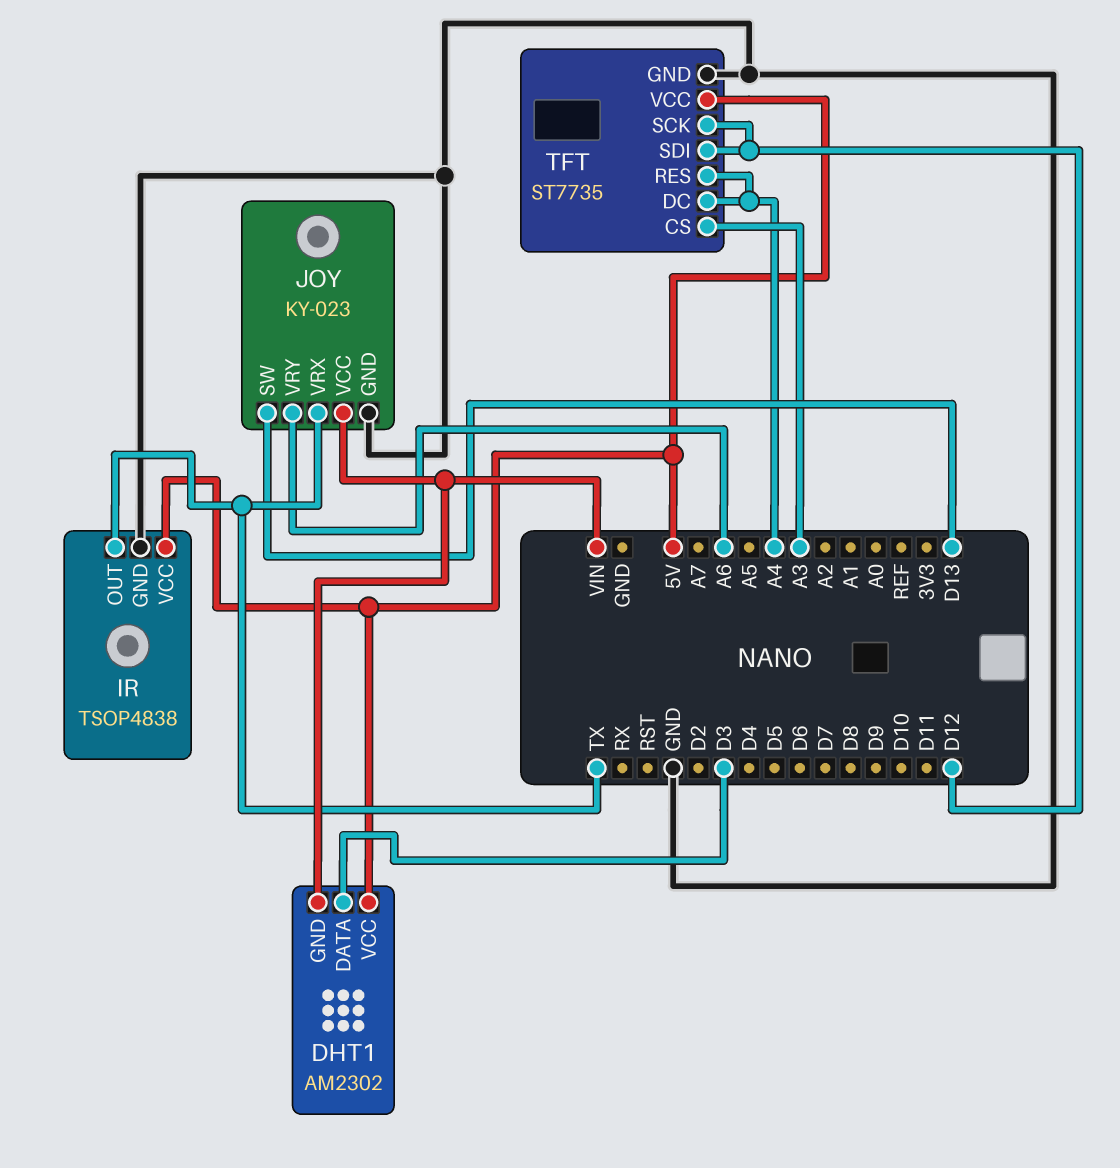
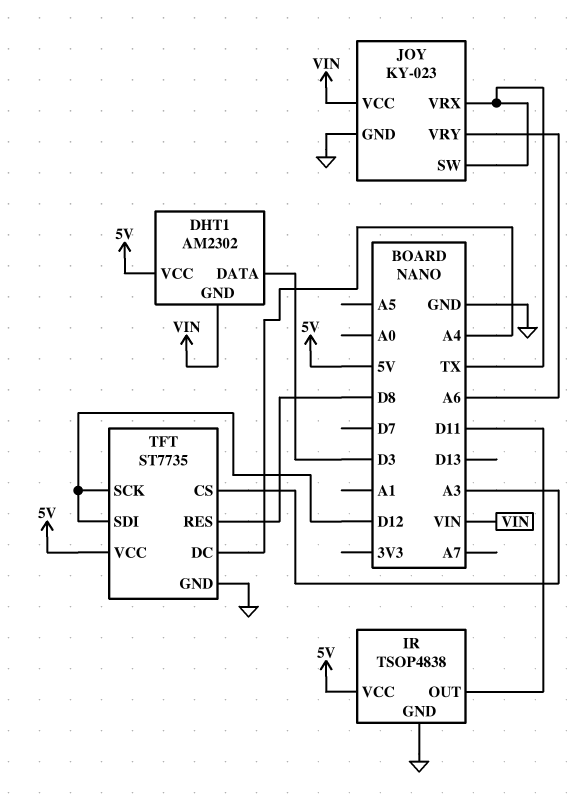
IR pin OUT: TX -> D11
JOY pin SW: D13 -> TX
TFT pin RES: A4 -> D8

